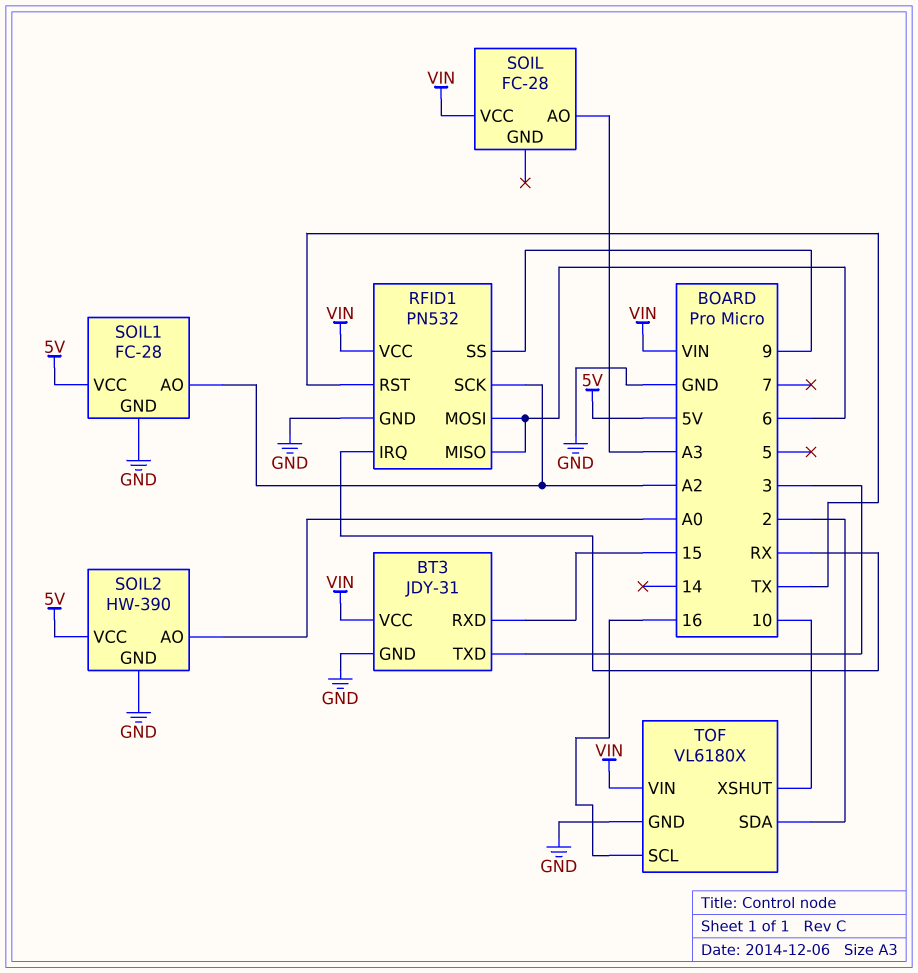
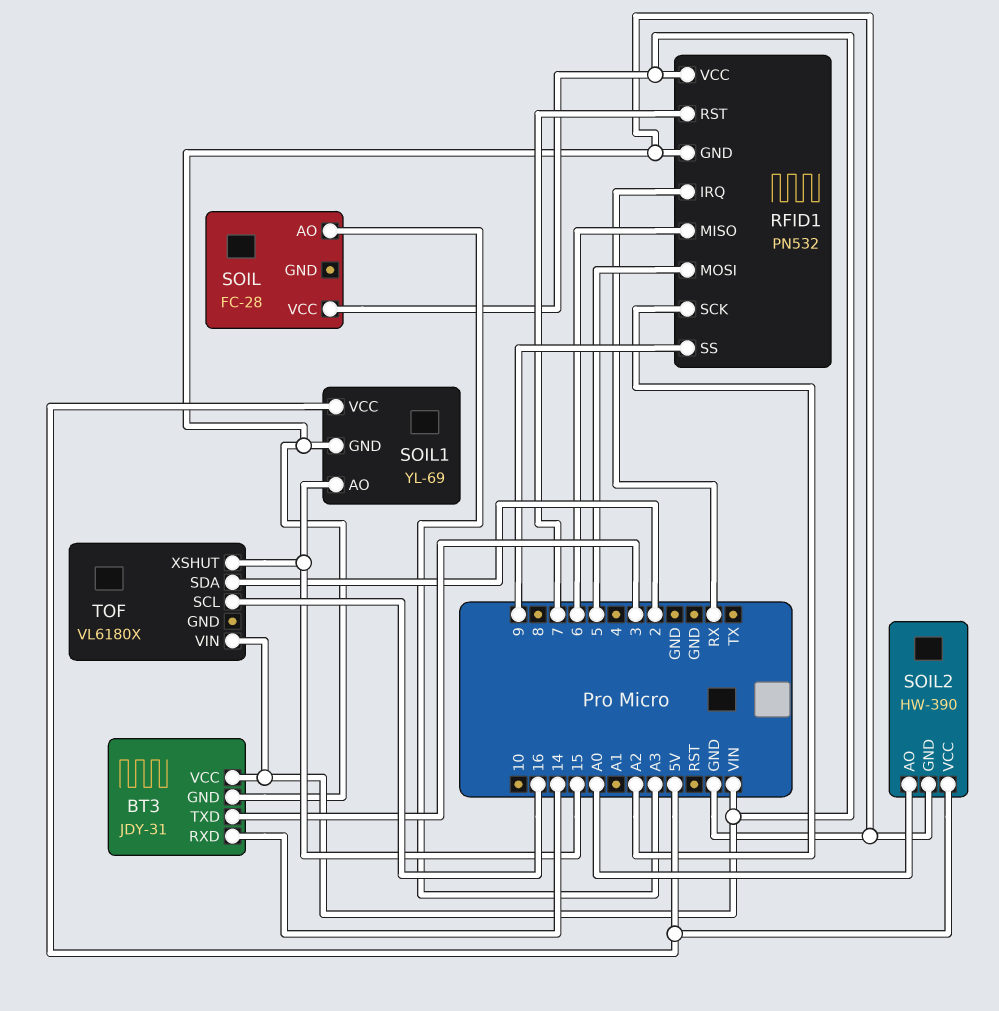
BT3 pin RXD: 15 -> 14
RFID1 pin MOSI: 6 -> 5
RFID1 pin RST: TX -> 7
SOIL1: FC-28 -> YL-69
SOIL1 pin AO: A2 -> 15
TOF pin GND: GND -> none
TOF pin XSHUT: 10 -> 15

